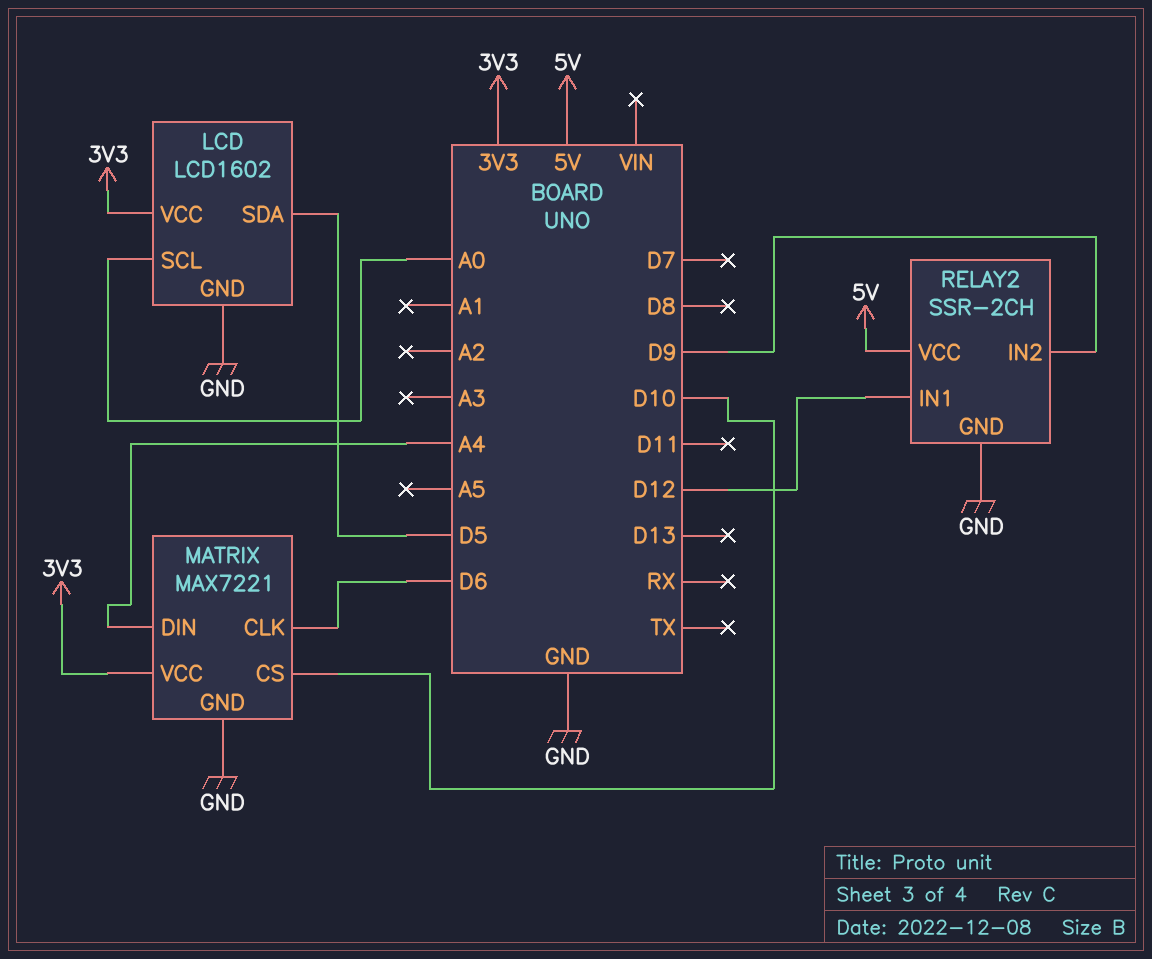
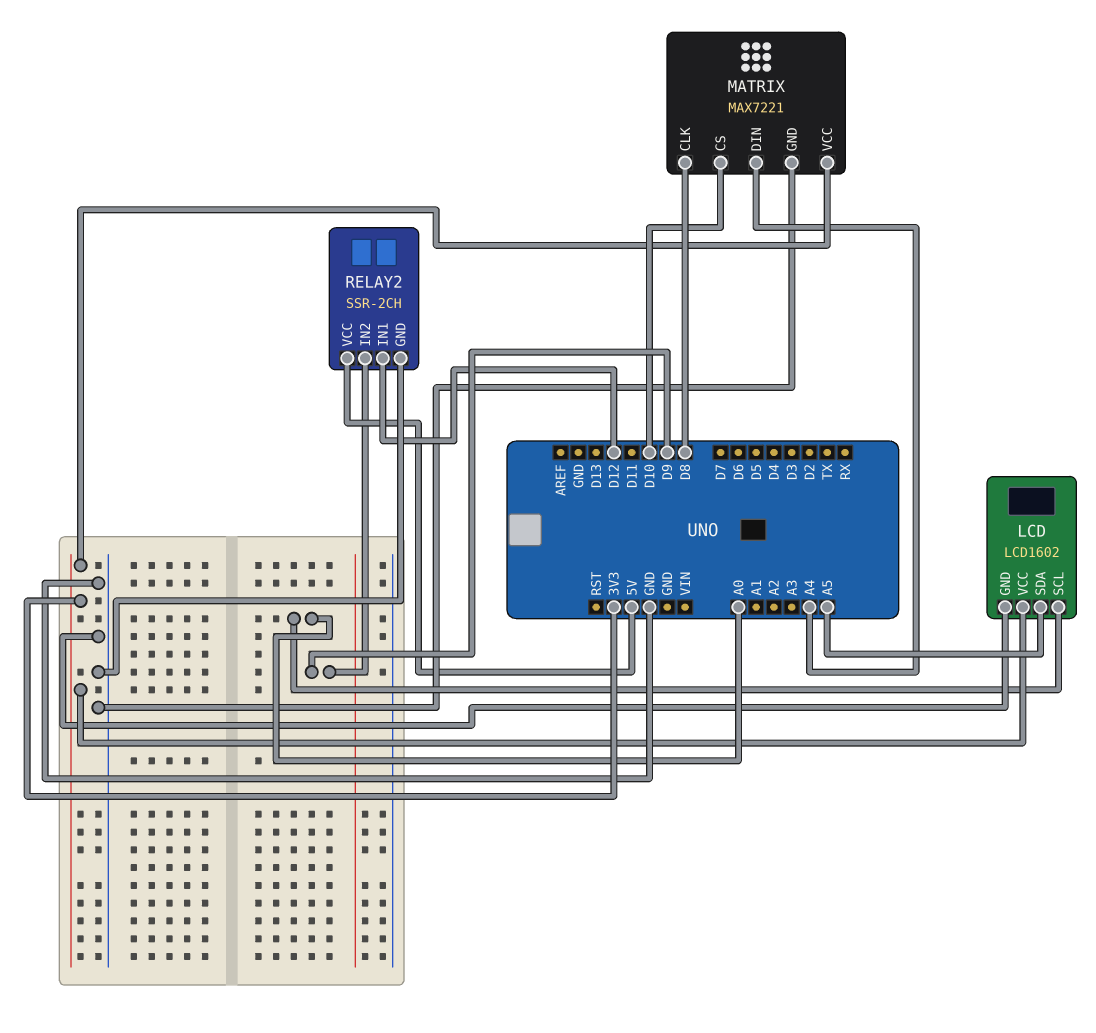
LCD pin SDA: D5 -> A5
MATRIX pin CLK: D6 -> D8

